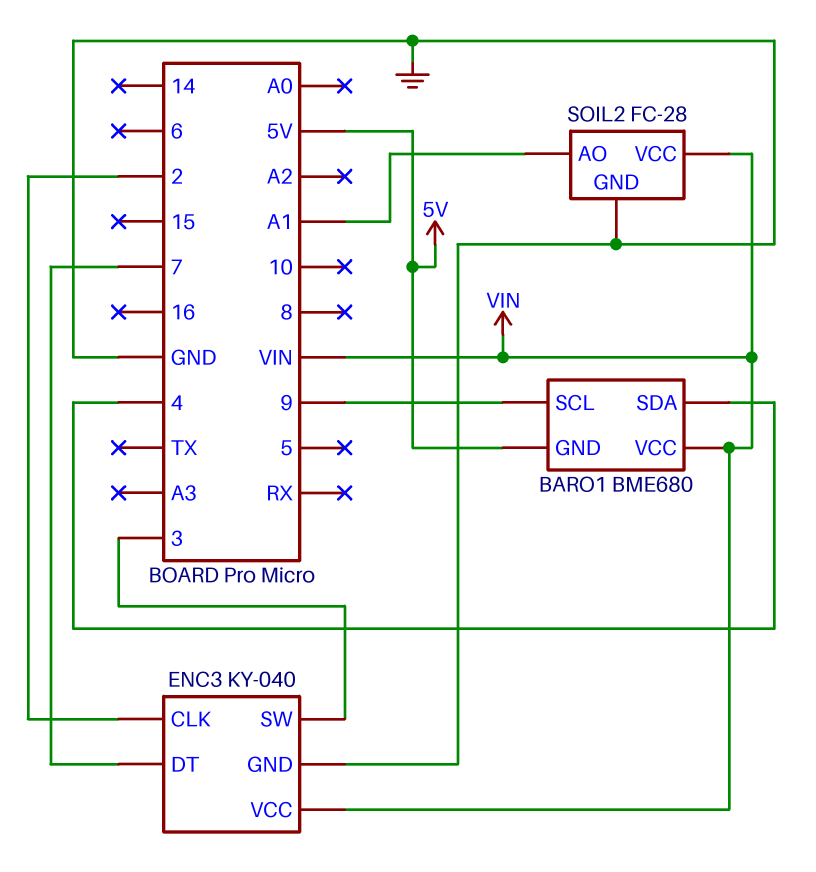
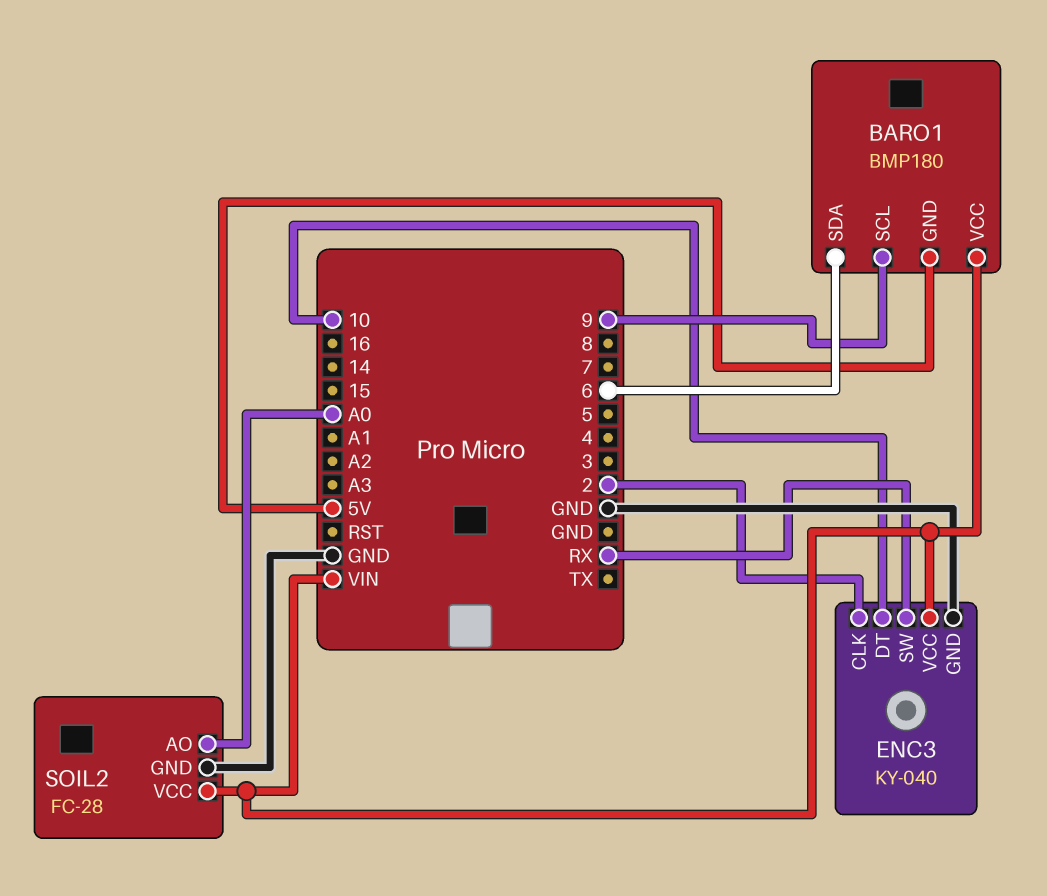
BARO1: BME680 -> BMP180
BARO1 pin SDA: 4 -> 6
ENC3 pin DT: 7 -> 10
ENC3 pin SW: 3 -> RX
SOIL2 pin AO: A1 -> A0

